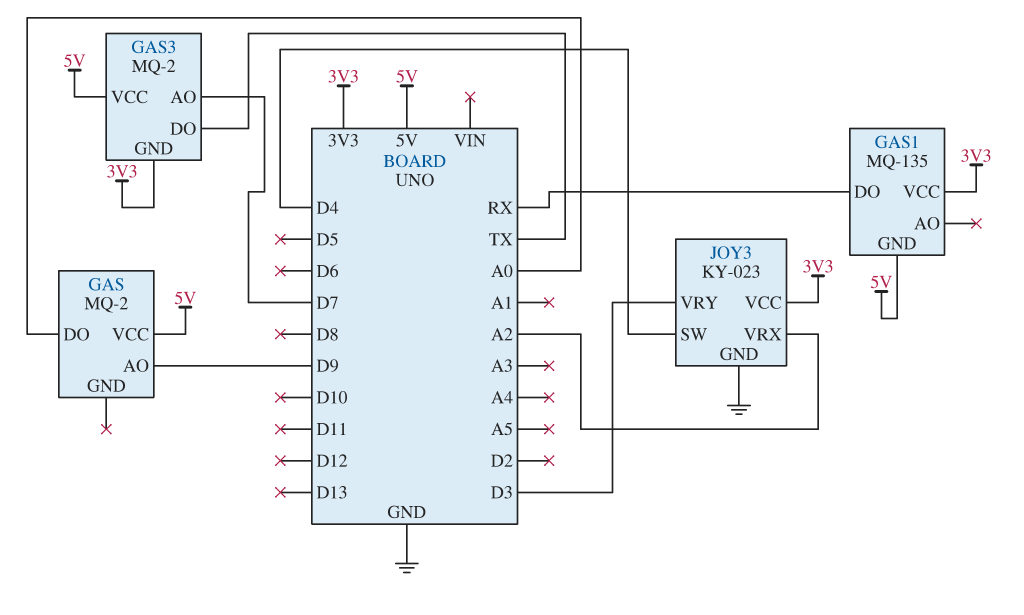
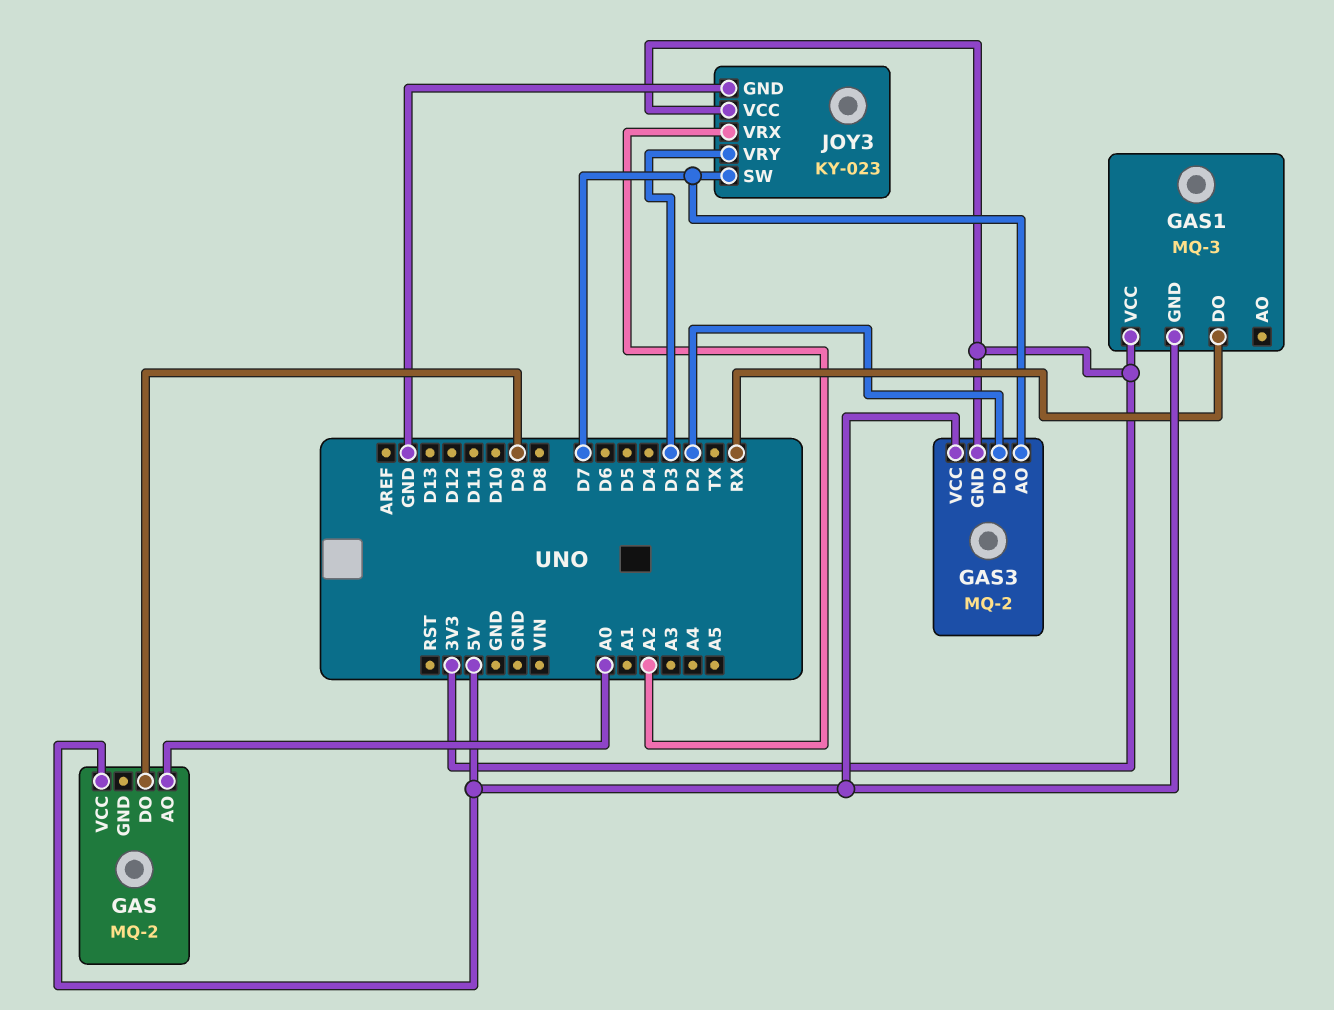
GAS pin AO: D9 -> A0
GAS pin DO: A0 -> D9
GAS1: MQ-135 -> MQ-3
GAS3 pin DO: TX -> D2
JOY3 pin SW: D4 -> D7

